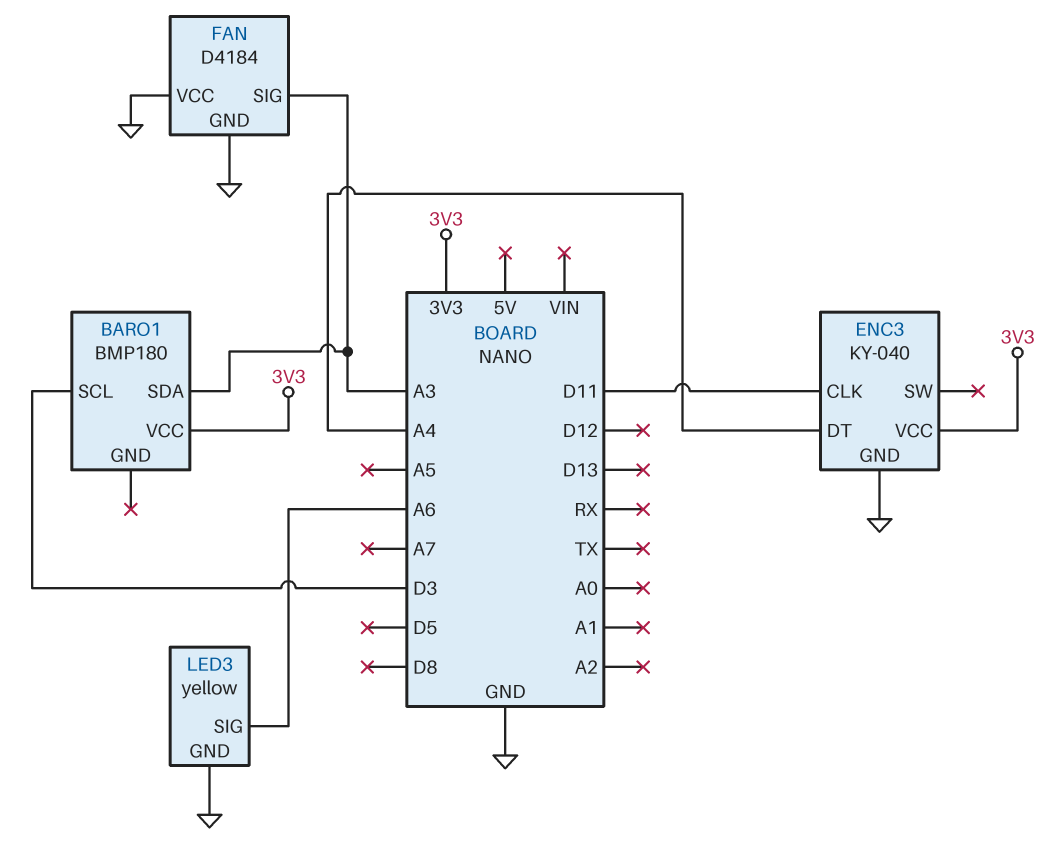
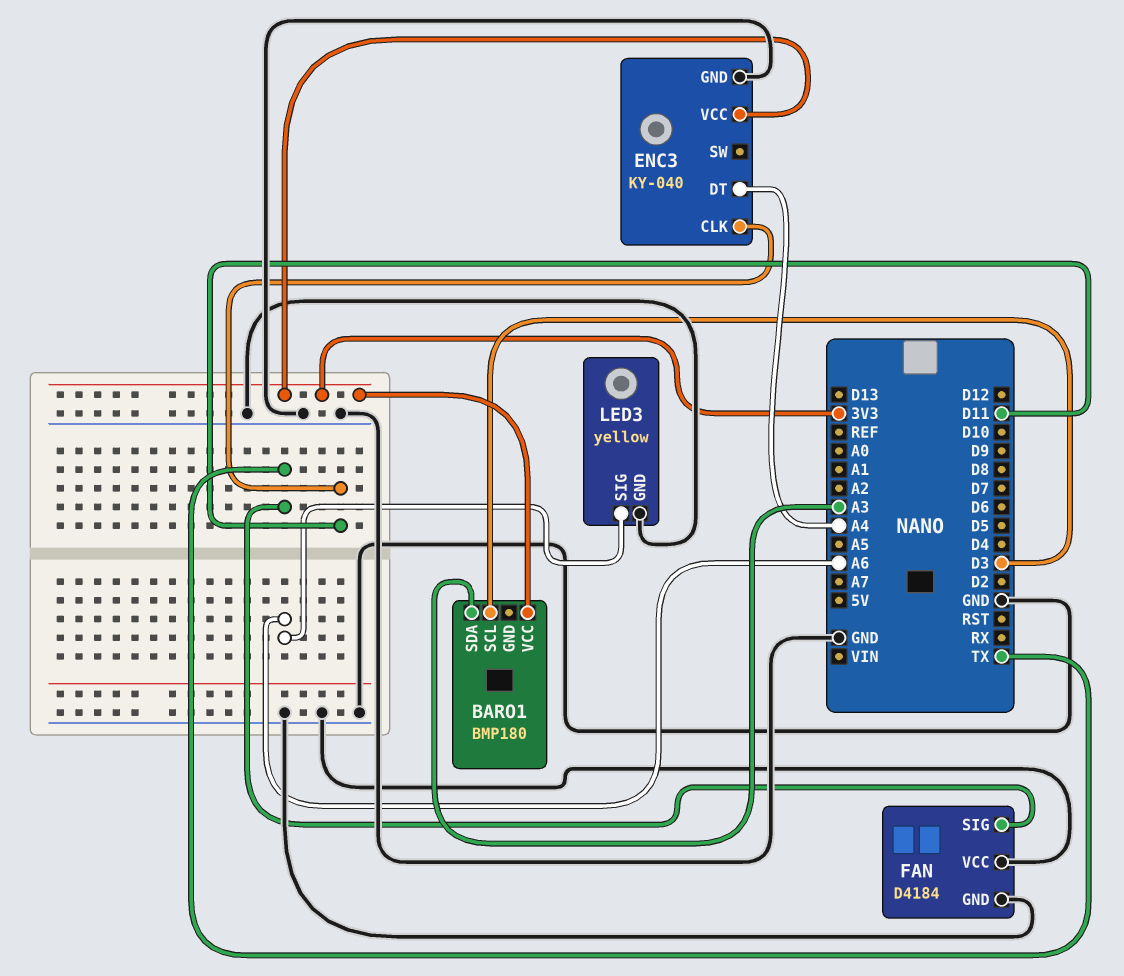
FAN pin SIG: A3 -> TX

